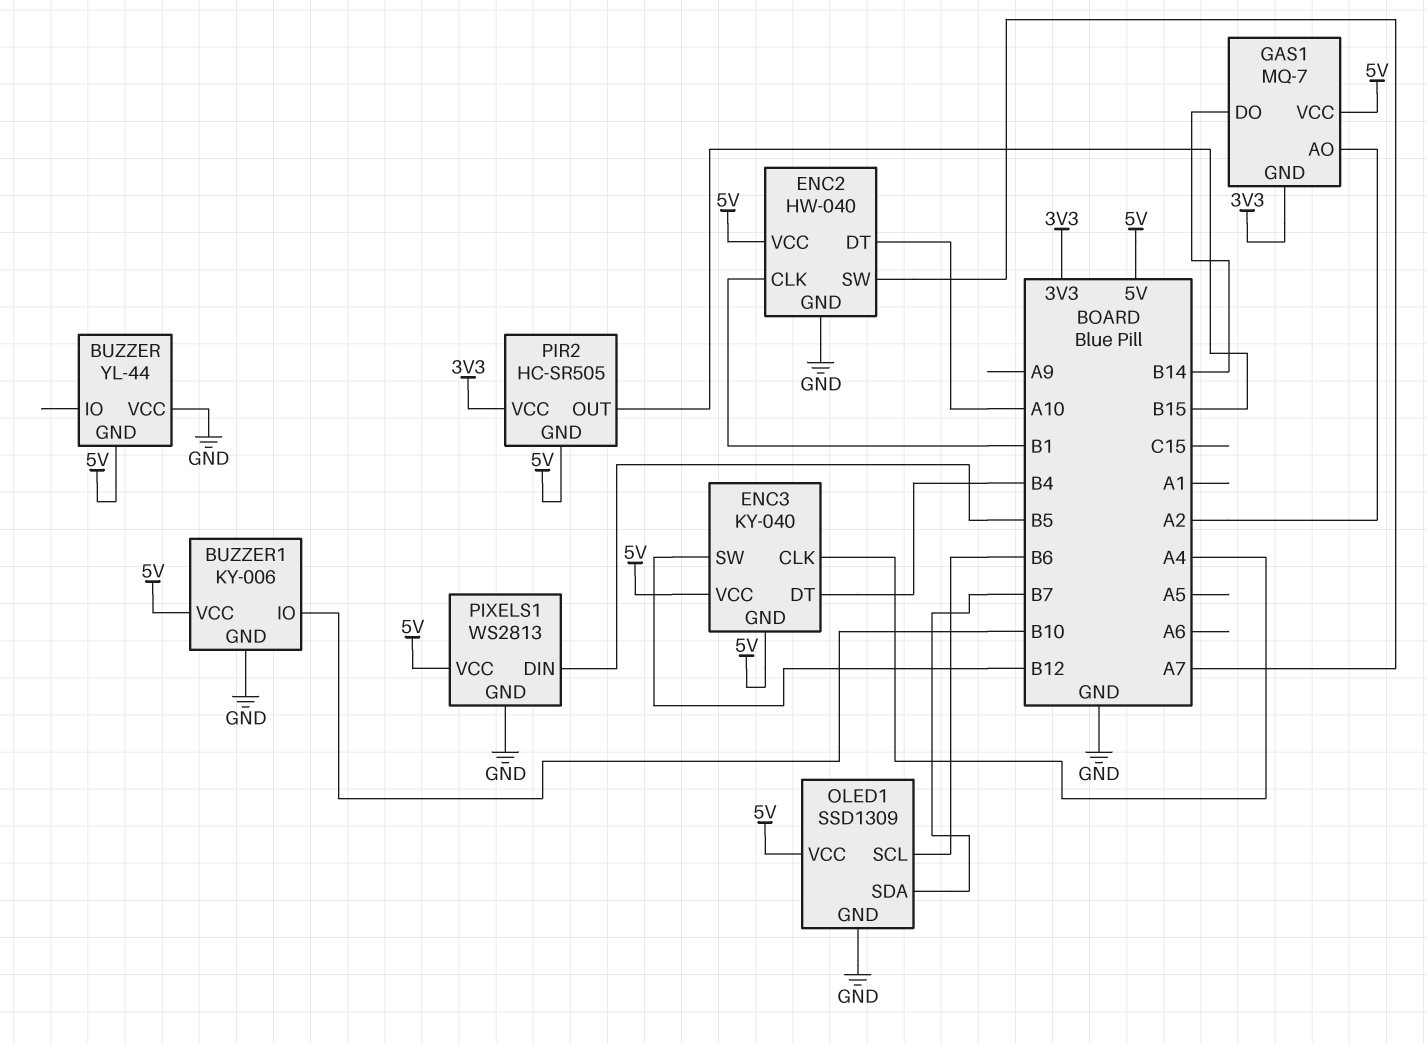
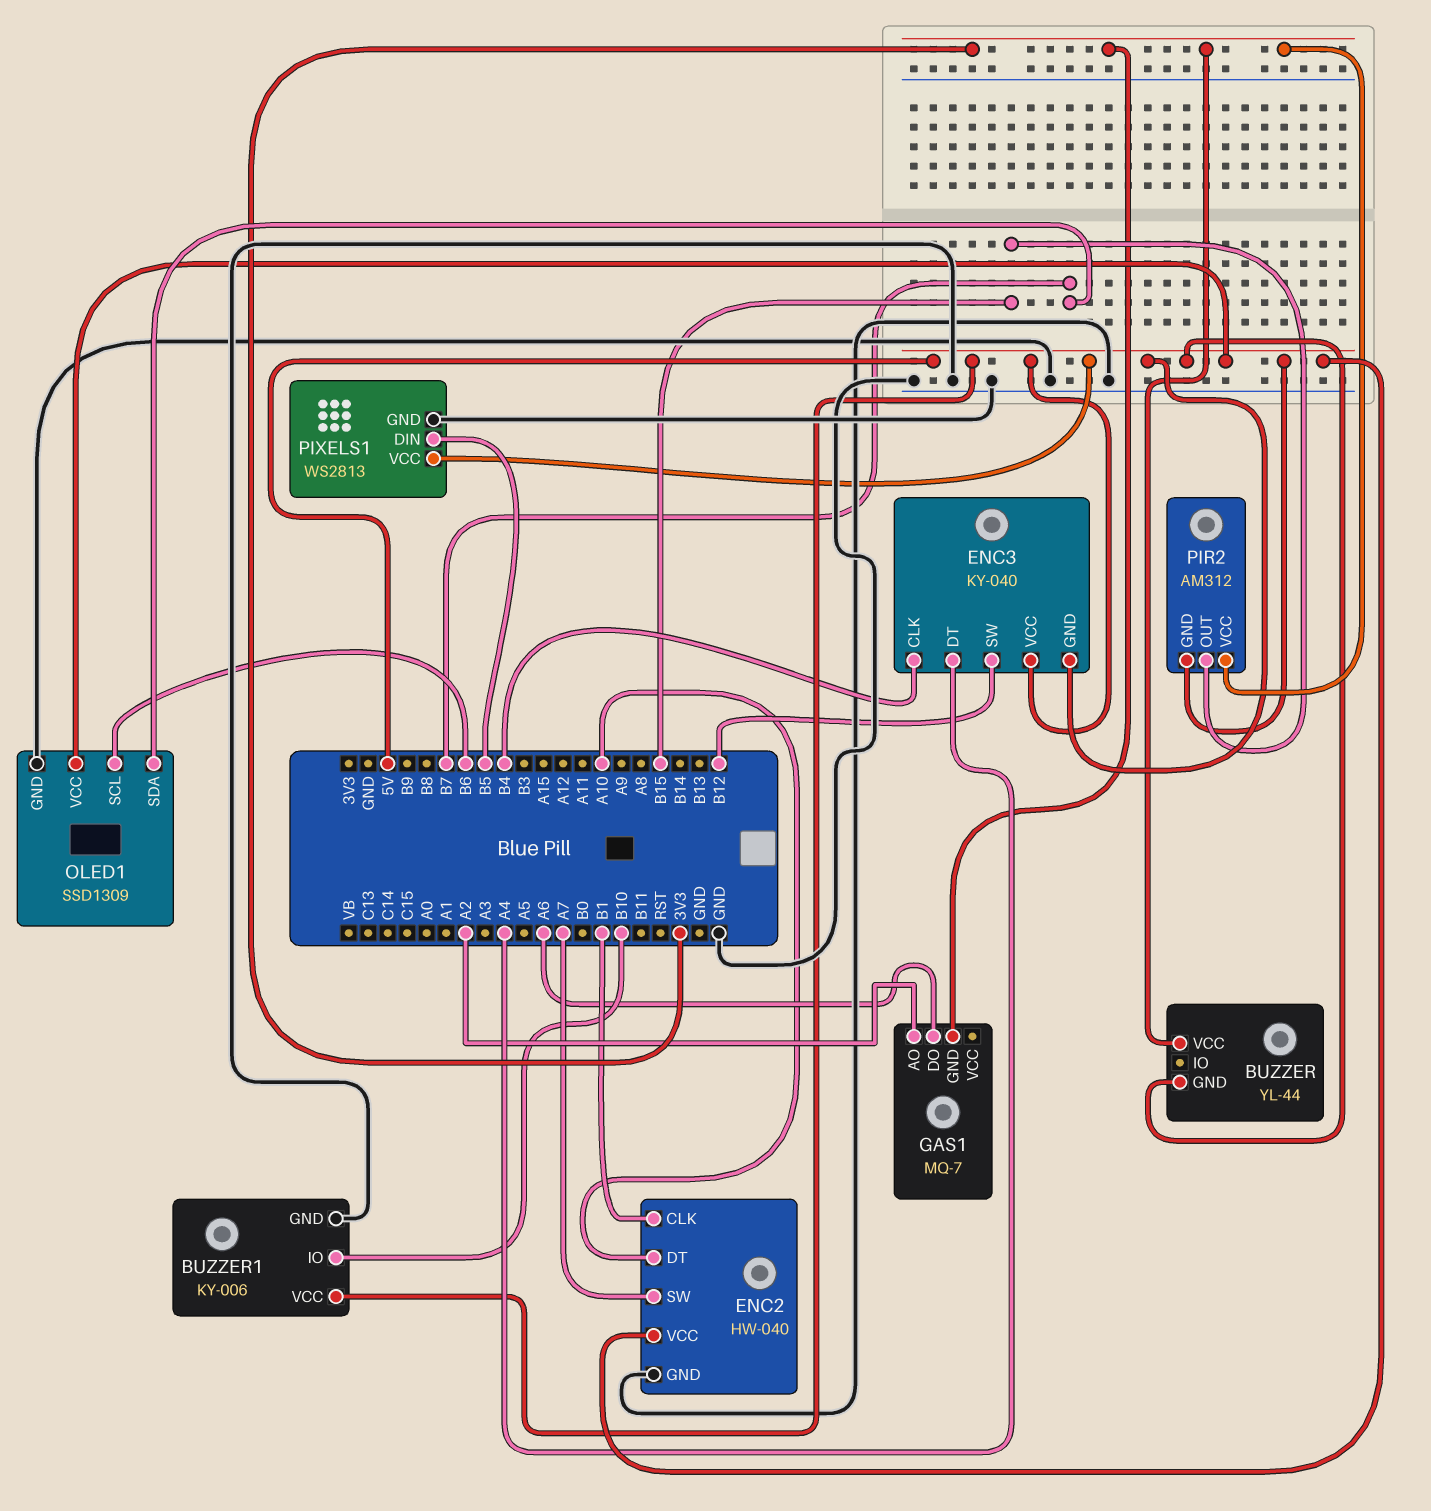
BUZZER pin VCC: GND -> 3V3
ENC3 pin CLK: A4 -> B4
ENC3 pin DT: B4 -> A4
GAS1 pin DO: B14 -> A6
GAS1 pin VCC: 5V -> none
PIR2: HC-SR505 -> AM312

